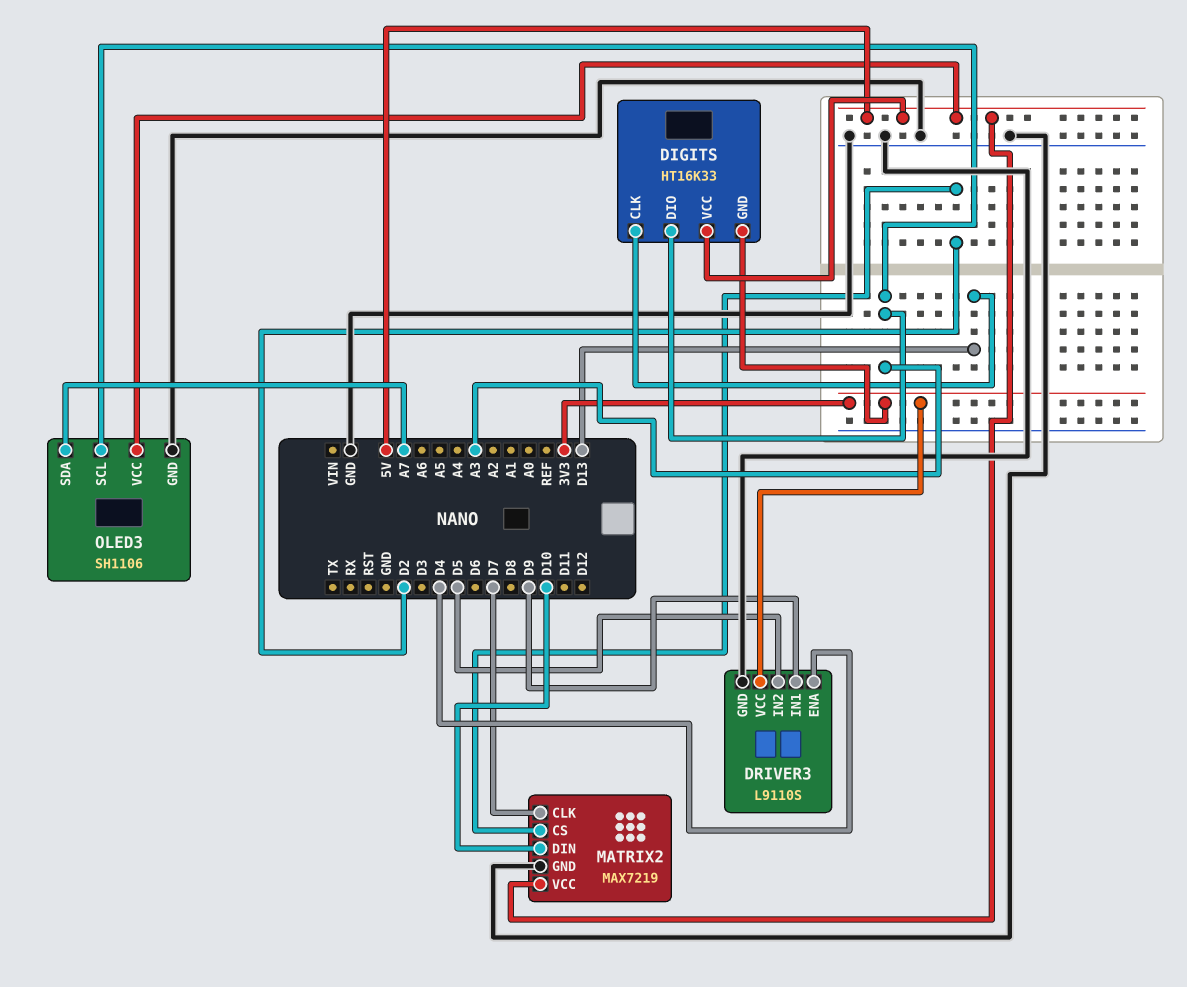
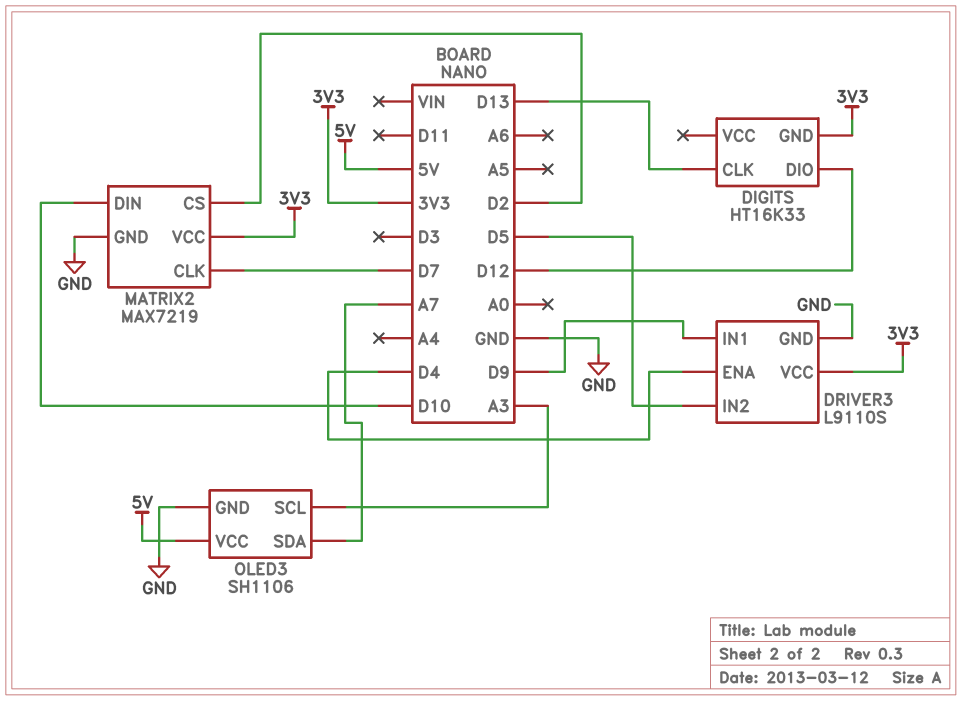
DIGITS pin DIO: A3 -> D12
DIGITS pin VCC: 5V -> none
MATRIX2 pin VCC: 5V -> 3V3

